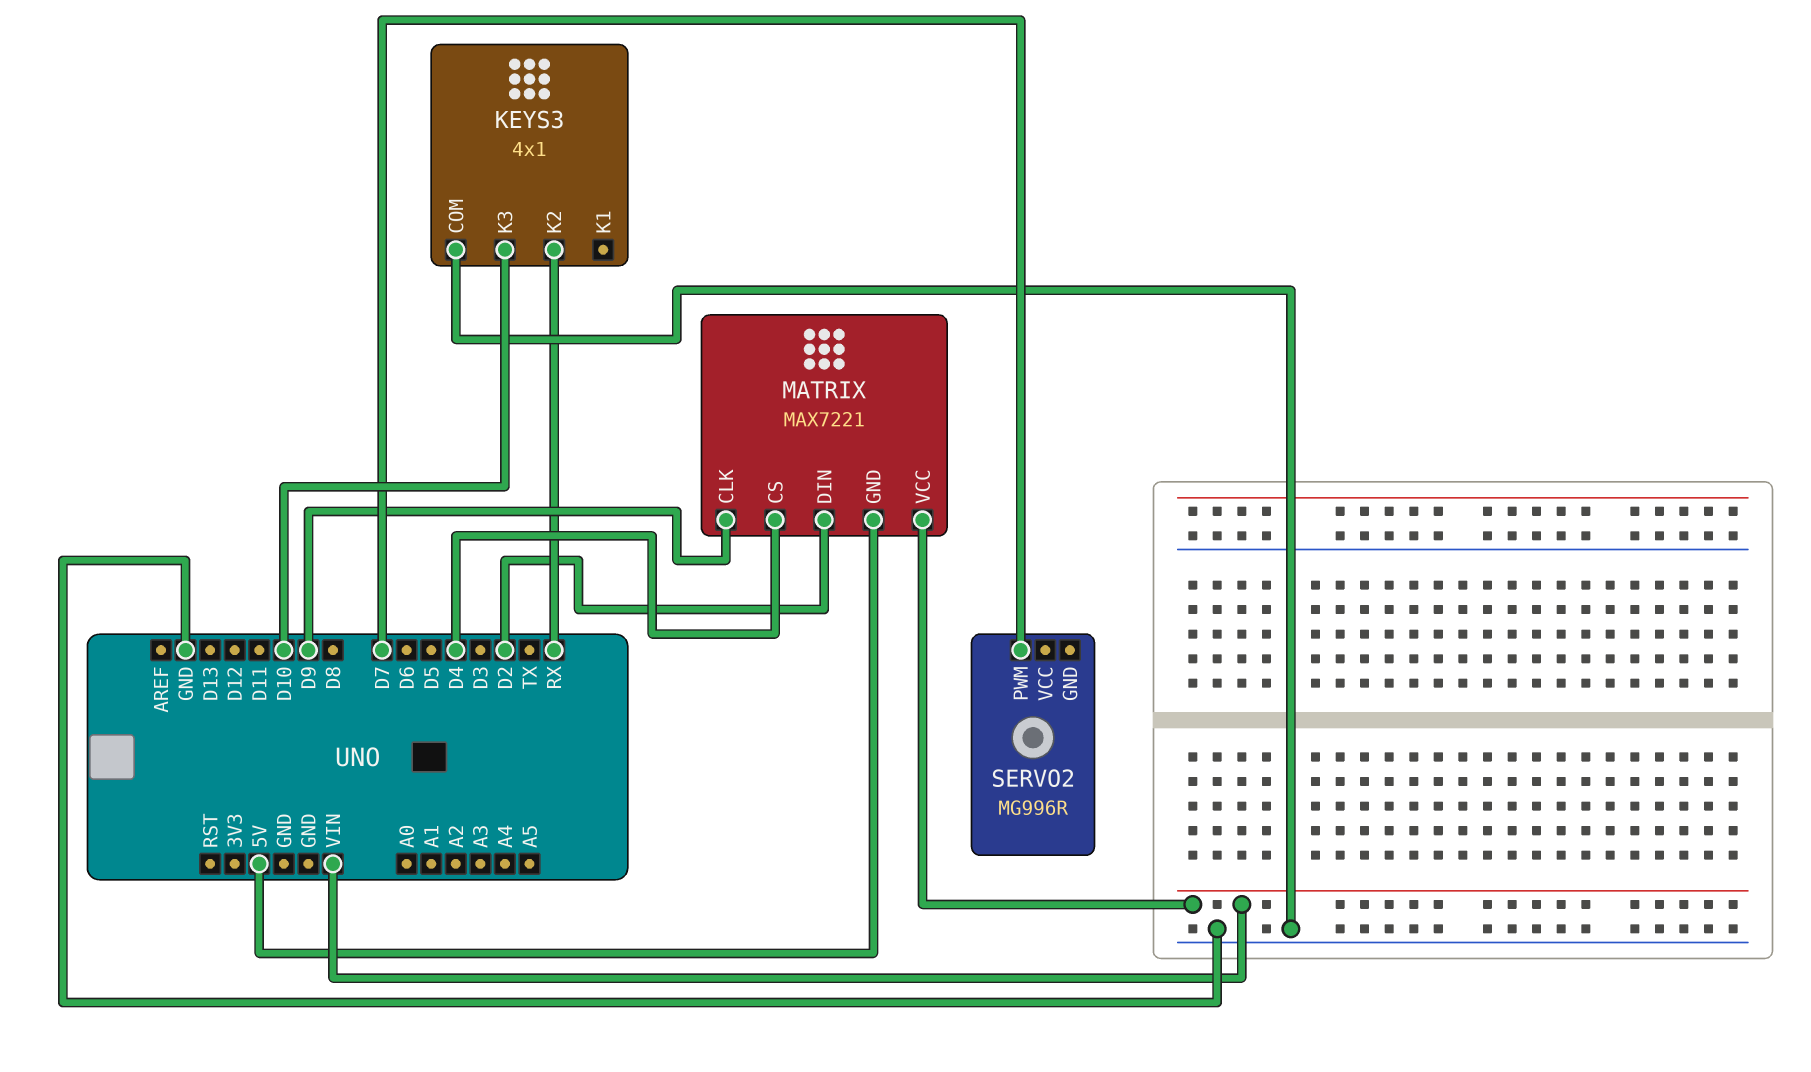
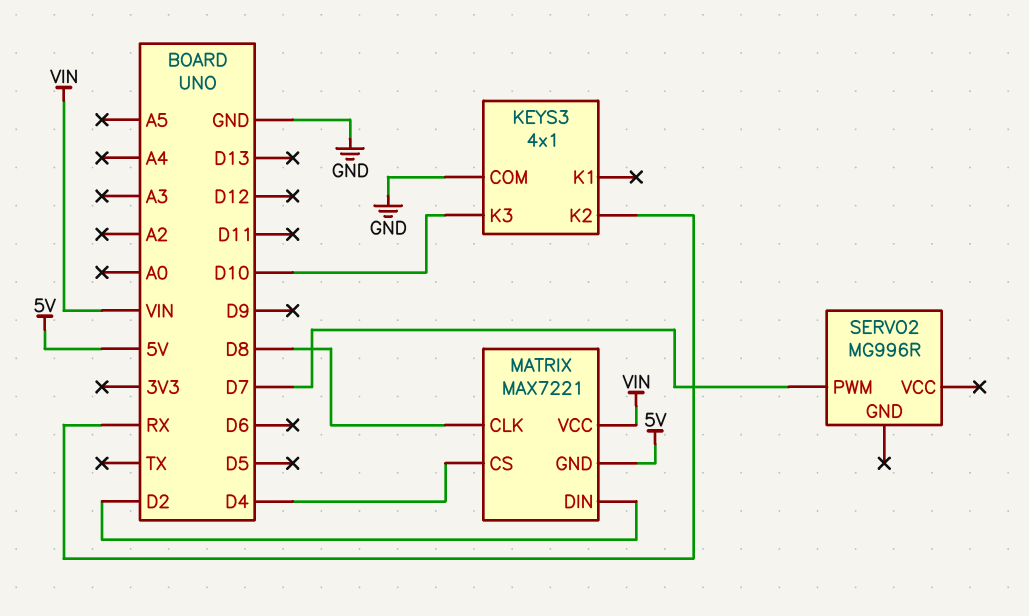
MATRIX pin CLK: D9 -> D8

